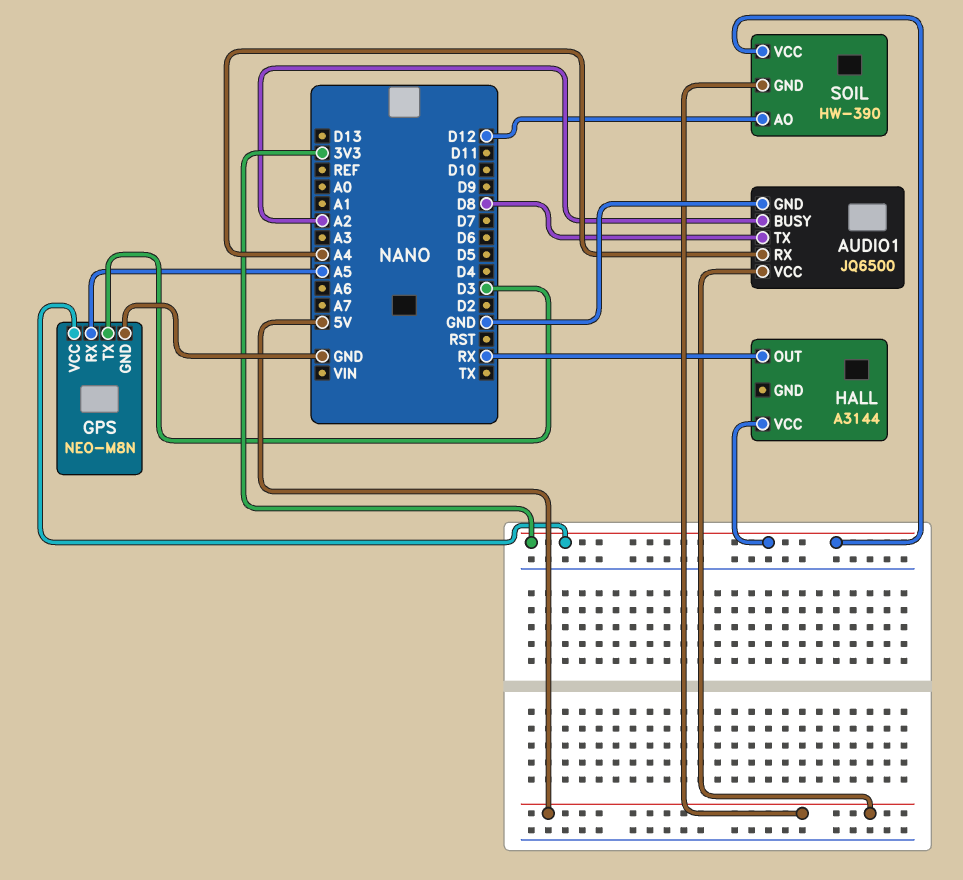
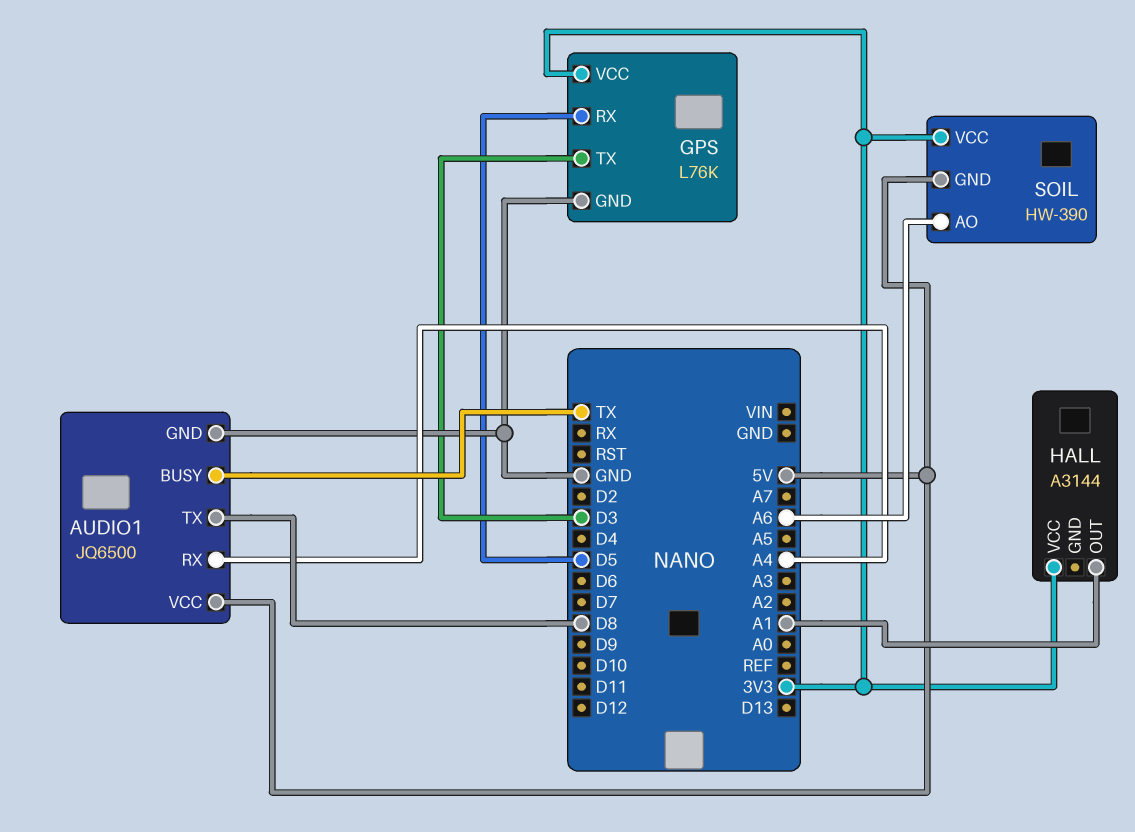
AUDIO1 pin BUSY: A2 -> TX
GPS: NEO-M8N -> L76K
GPS pin RX: A5 -> D5
HALL pin OUT: RX -> A1
SOIL pin AO: D12 -> A6

